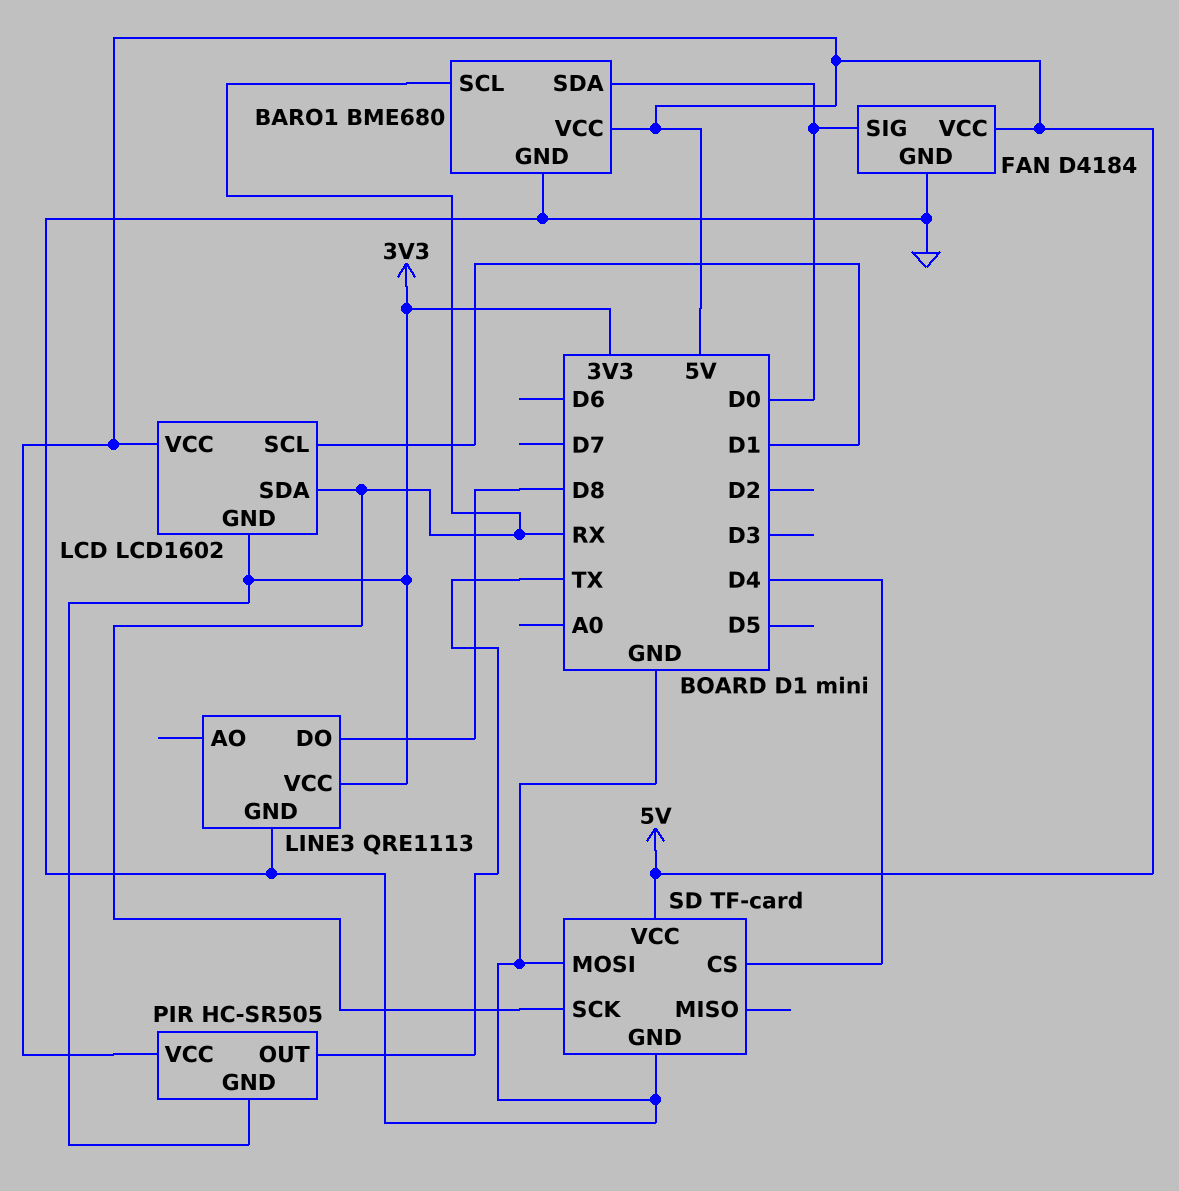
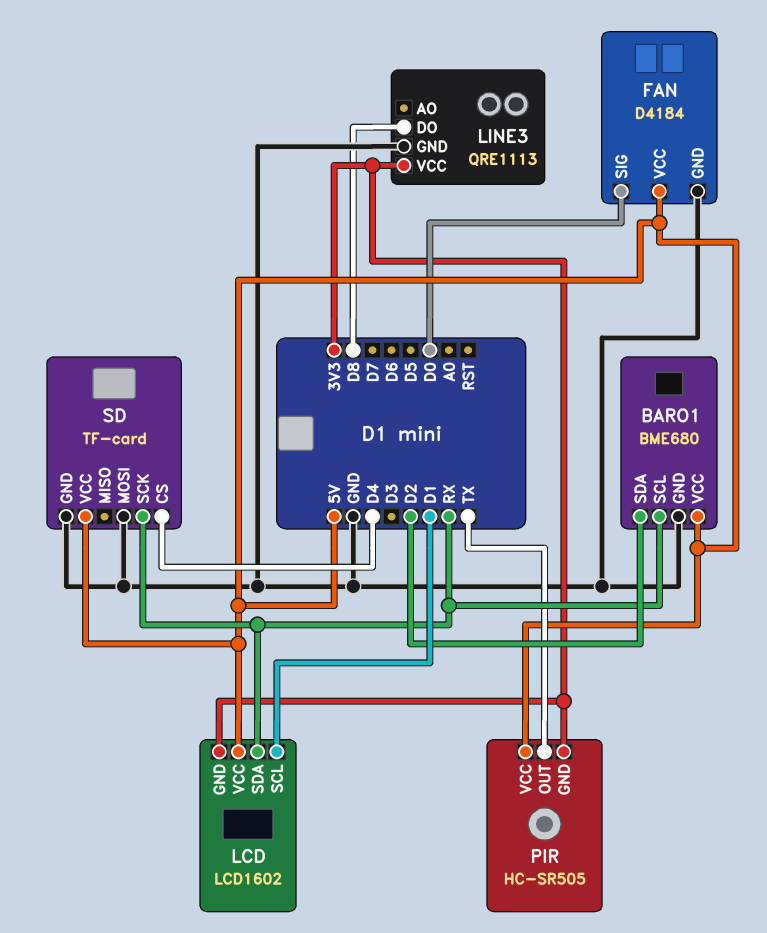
BARO1 pin SDA: D0 -> D2

